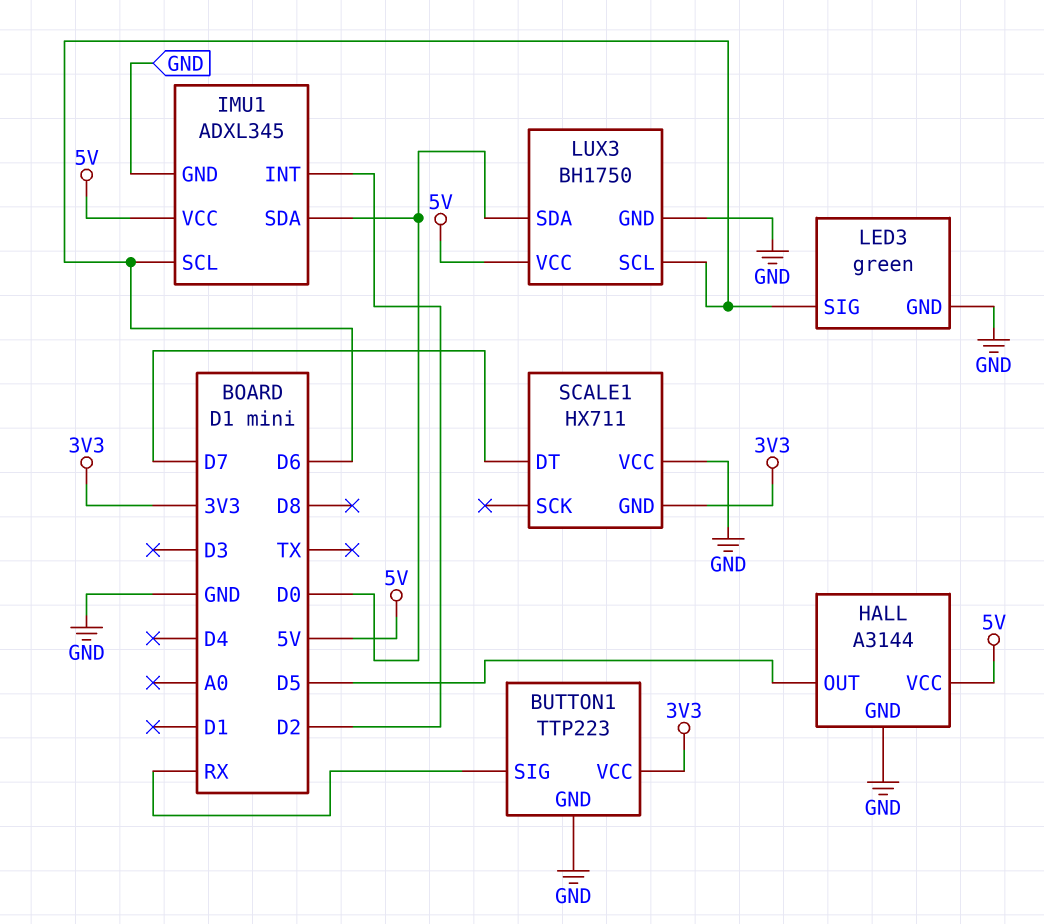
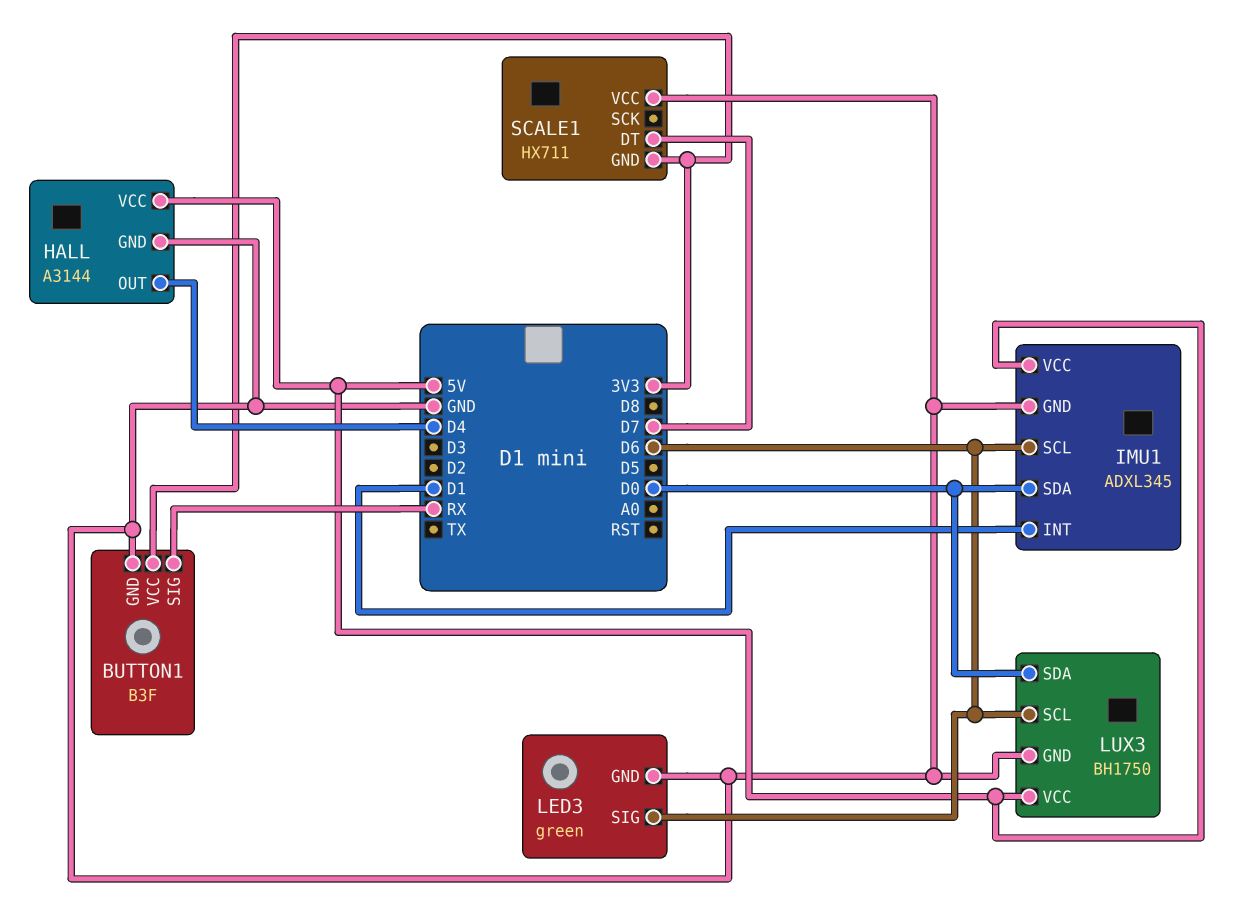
BUTTON1: TTP223 -> B3F
HALL pin OUT: D5 -> D4
IMU1 pin INT: D2 -> D1

